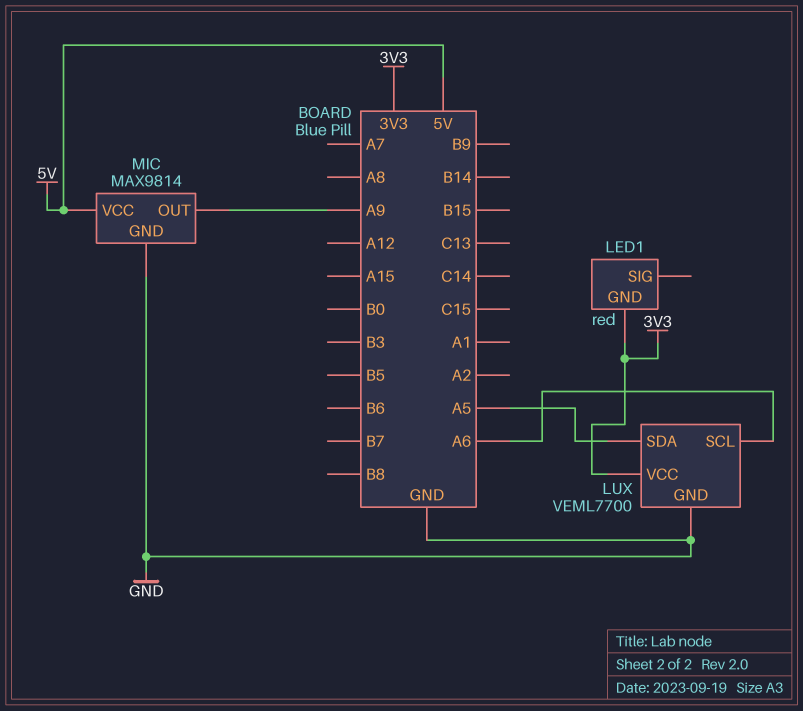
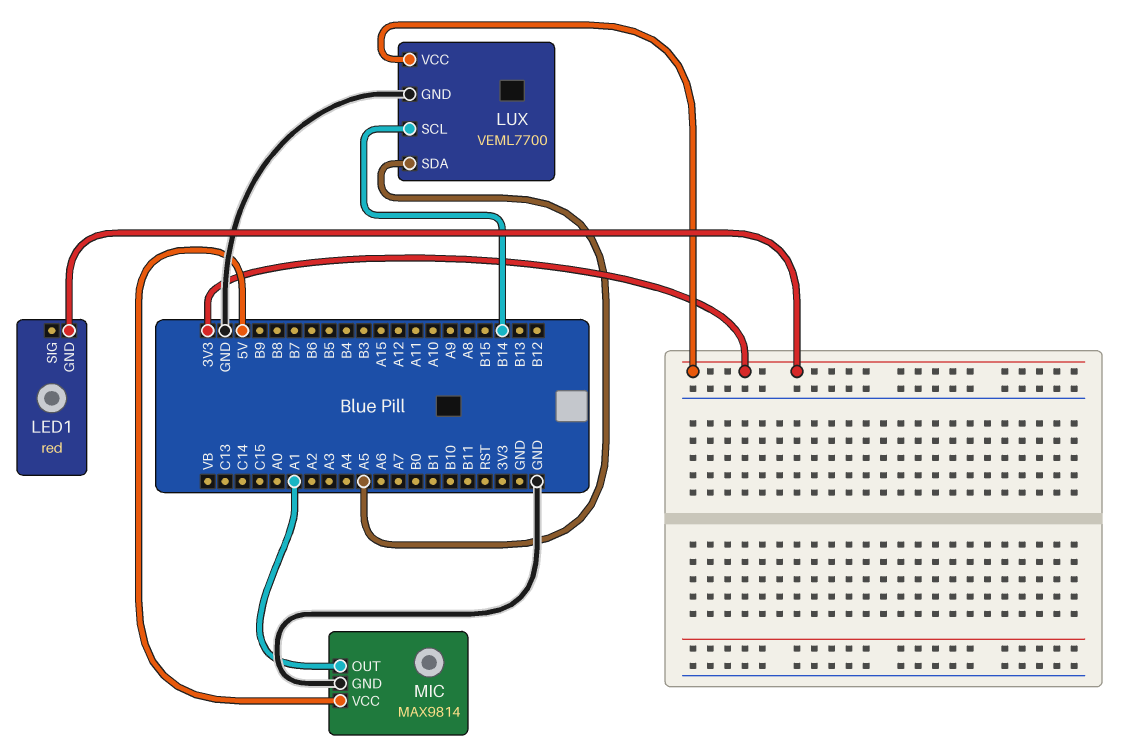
LUX pin SCL: A6 -> B14
MIC pin OUT: A9 -> A1

